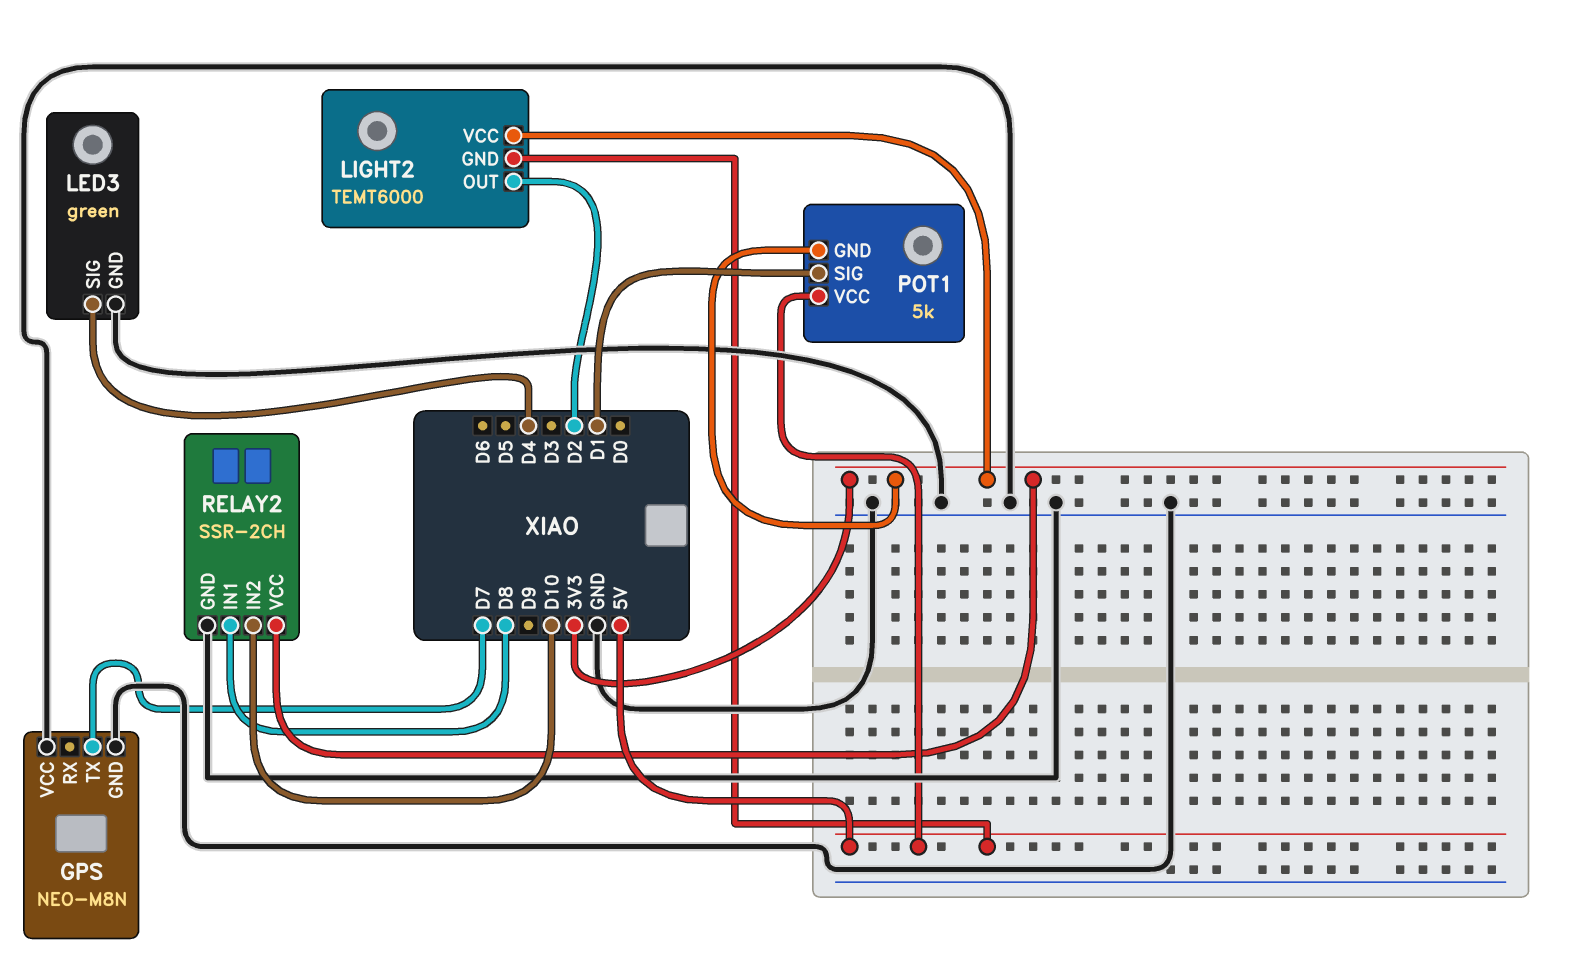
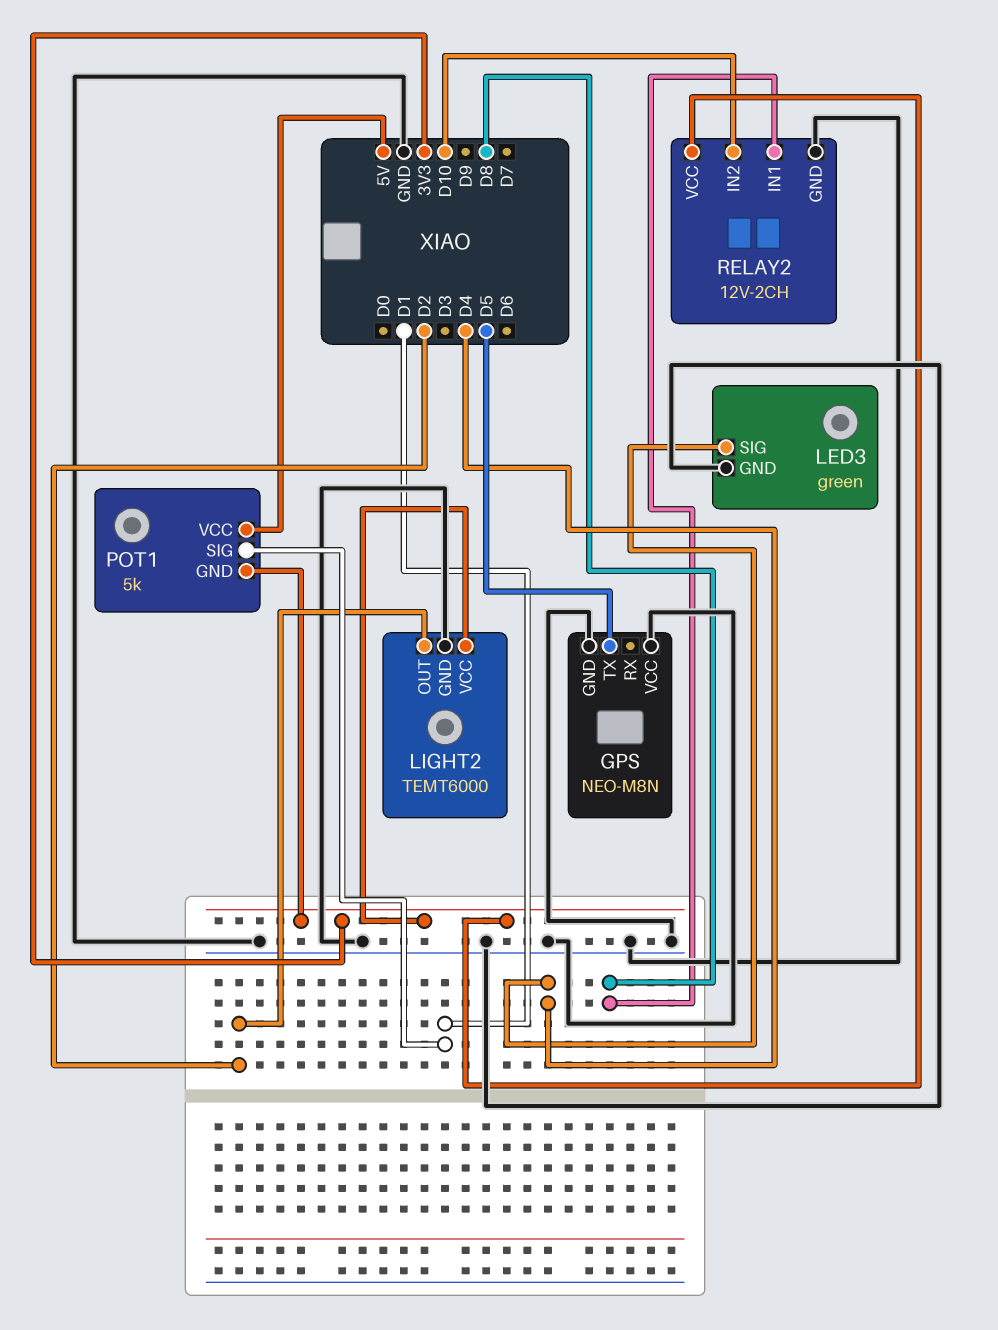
GPS pin TX: D7 -> D5
LIGHT2 pin GND: 5V -> GND
RELAY2: SSR-2CH -> 12V-2CH

